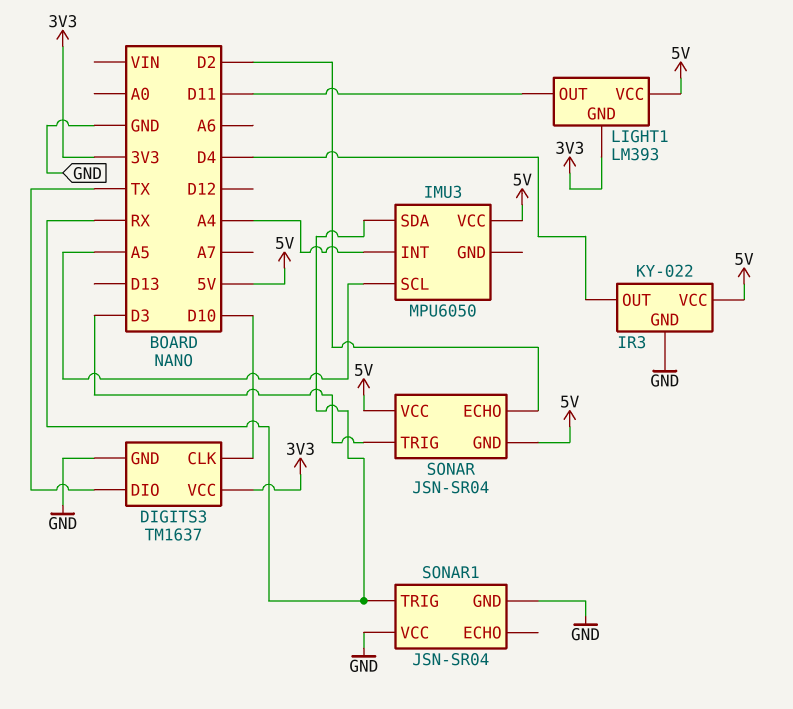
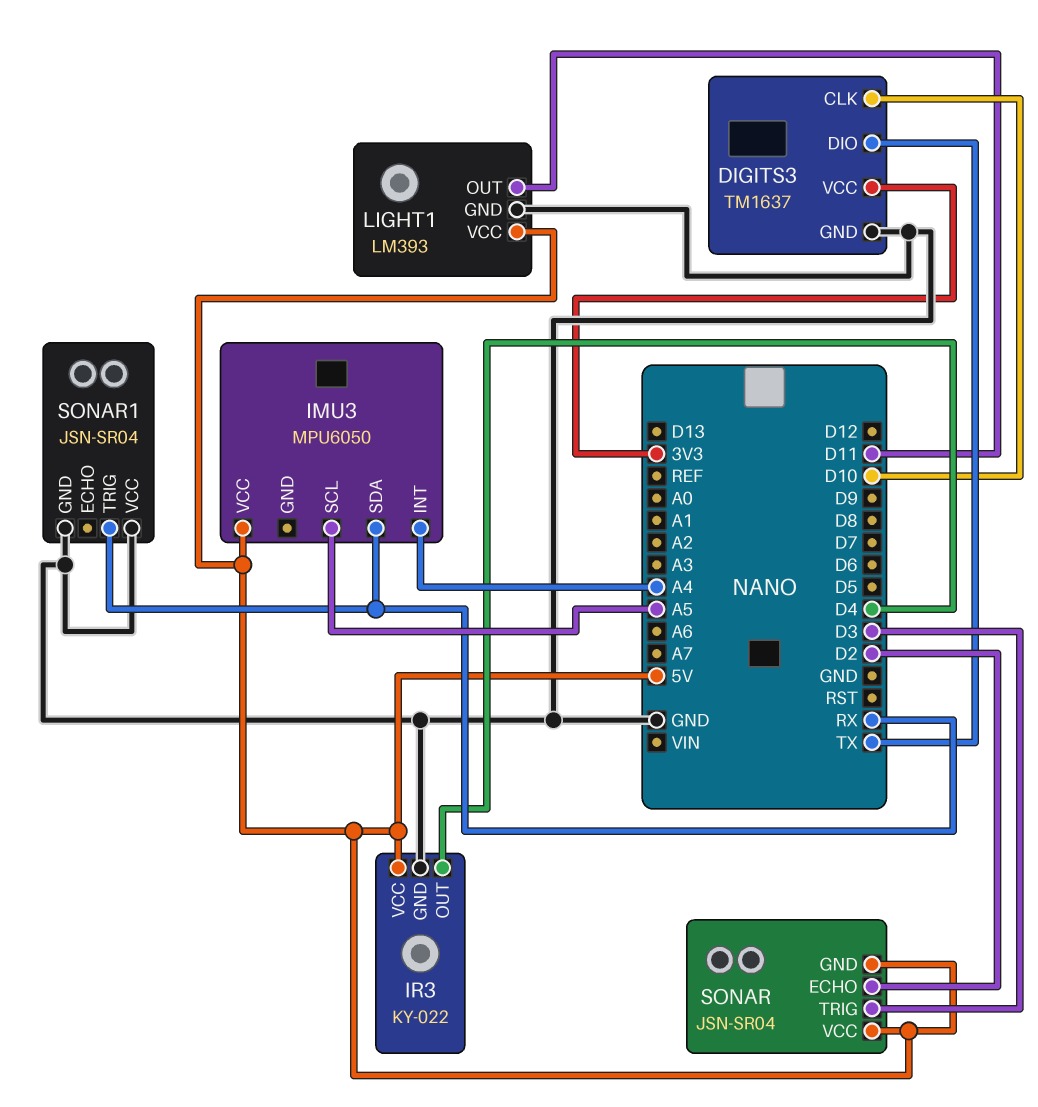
LIGHT1 pin GND: 3V3 -> GND

